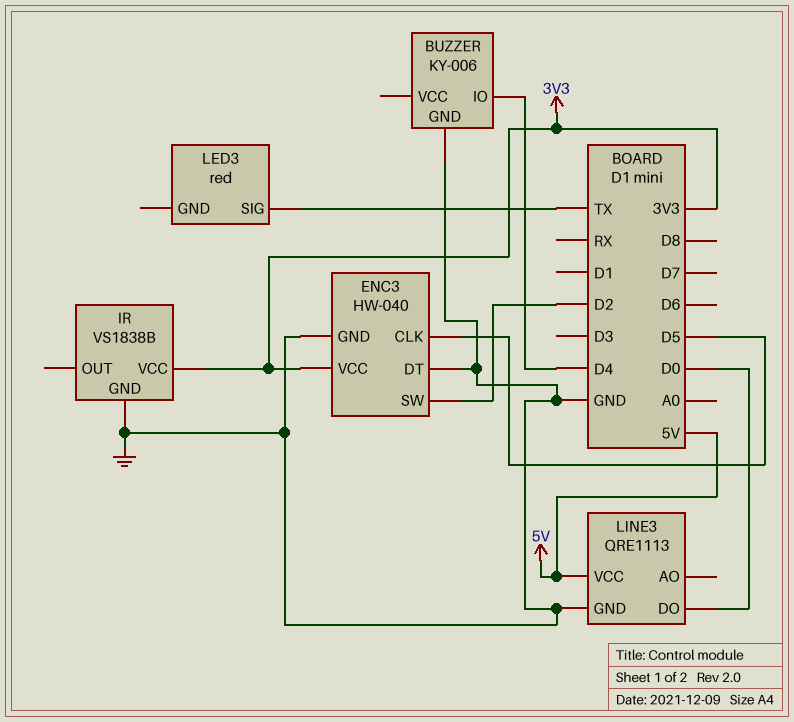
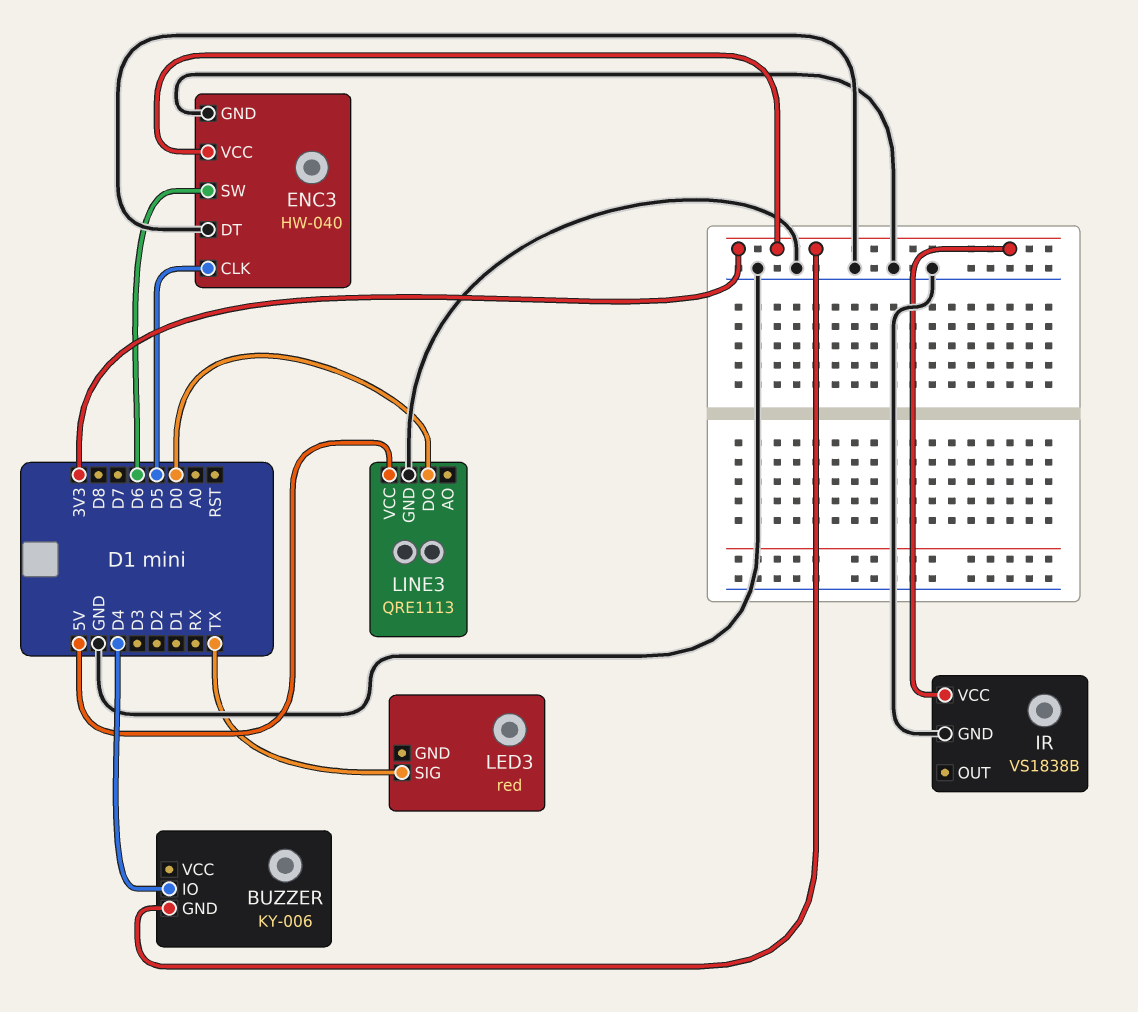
BUZZER pin GND: GND -> 3V3
ENC3 pin SW: D2 -> D6

